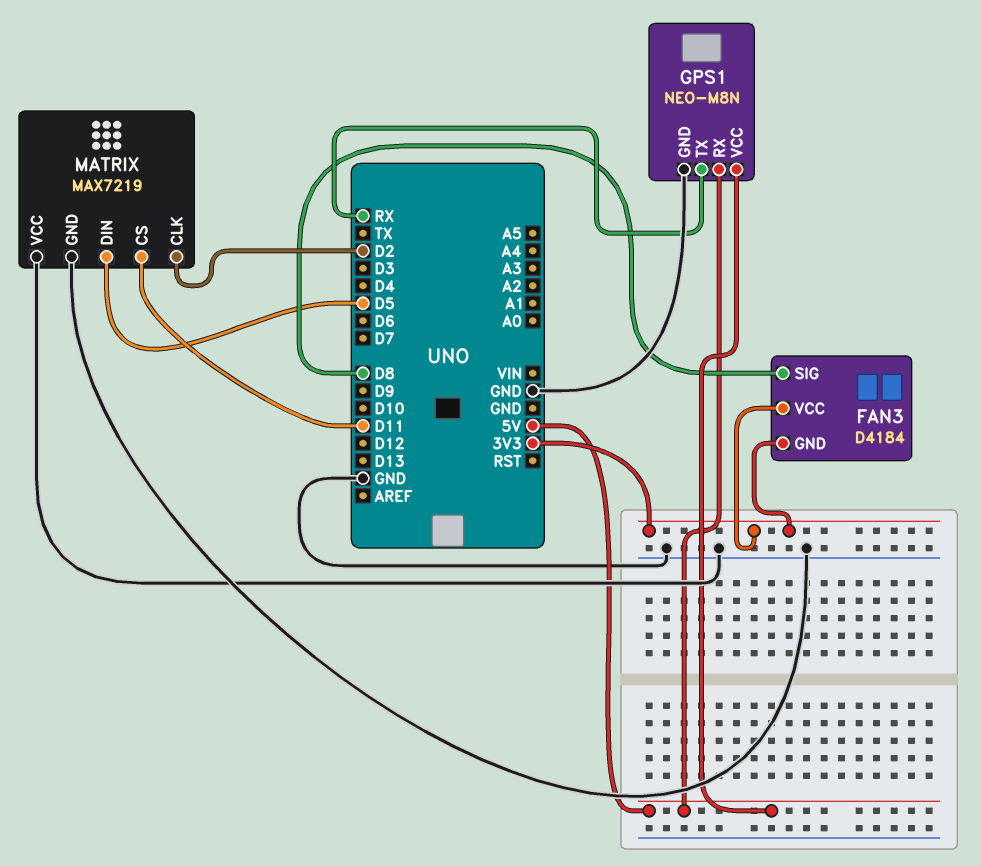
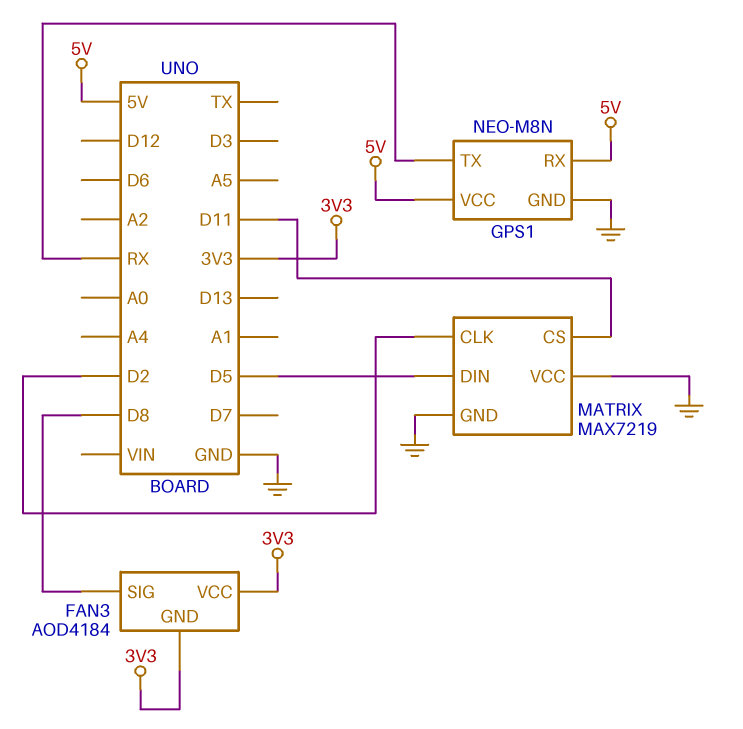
FAN3: D4184 -> AOD4184

